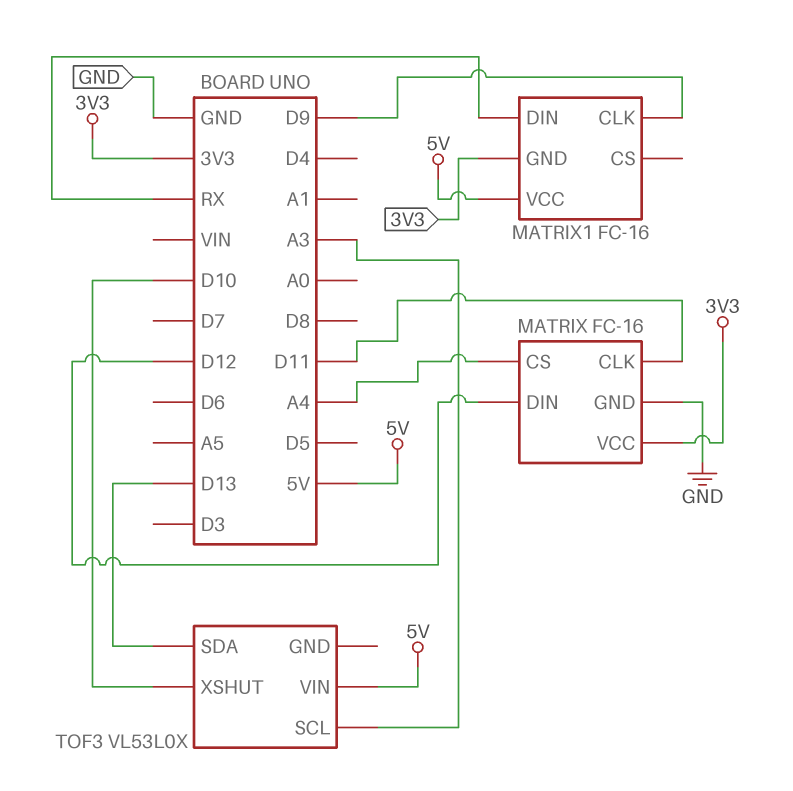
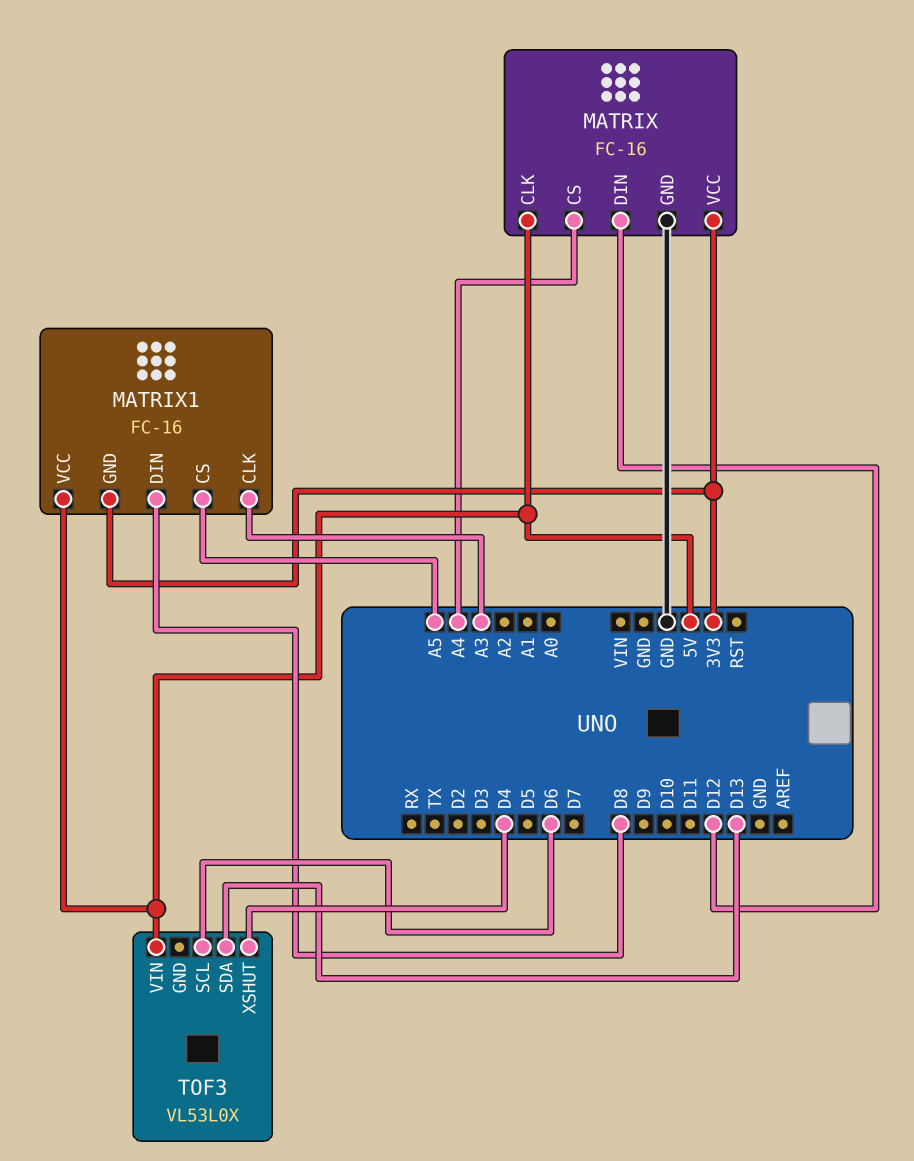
MATRIX pin CLK: D11 -> 5V
MATRIX1 pin CLK: D9 -> A3
MATRIX1 pin CS: none -> A5
MATRIX1 pin DIN: RX -> D8
TOF3 pin SCL: A3 -> D6
TOF3 pin XSHUT: D10 -> D4

